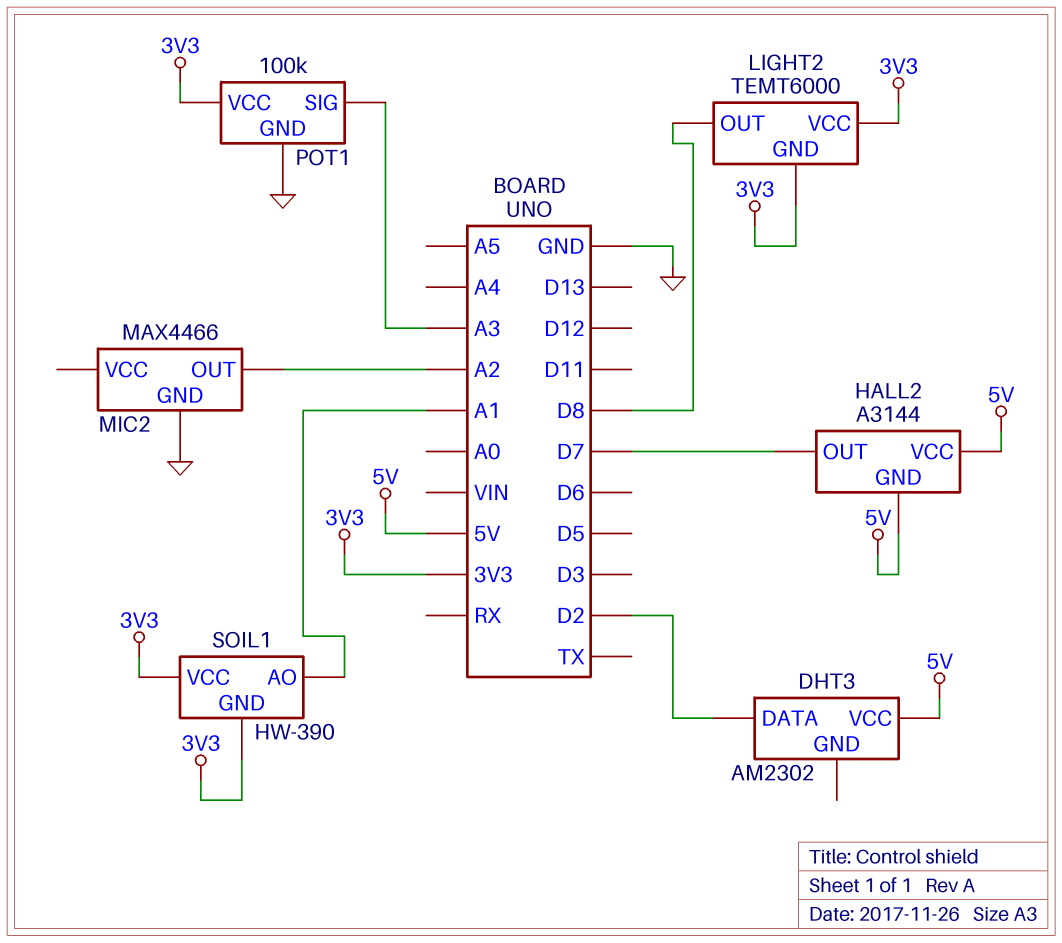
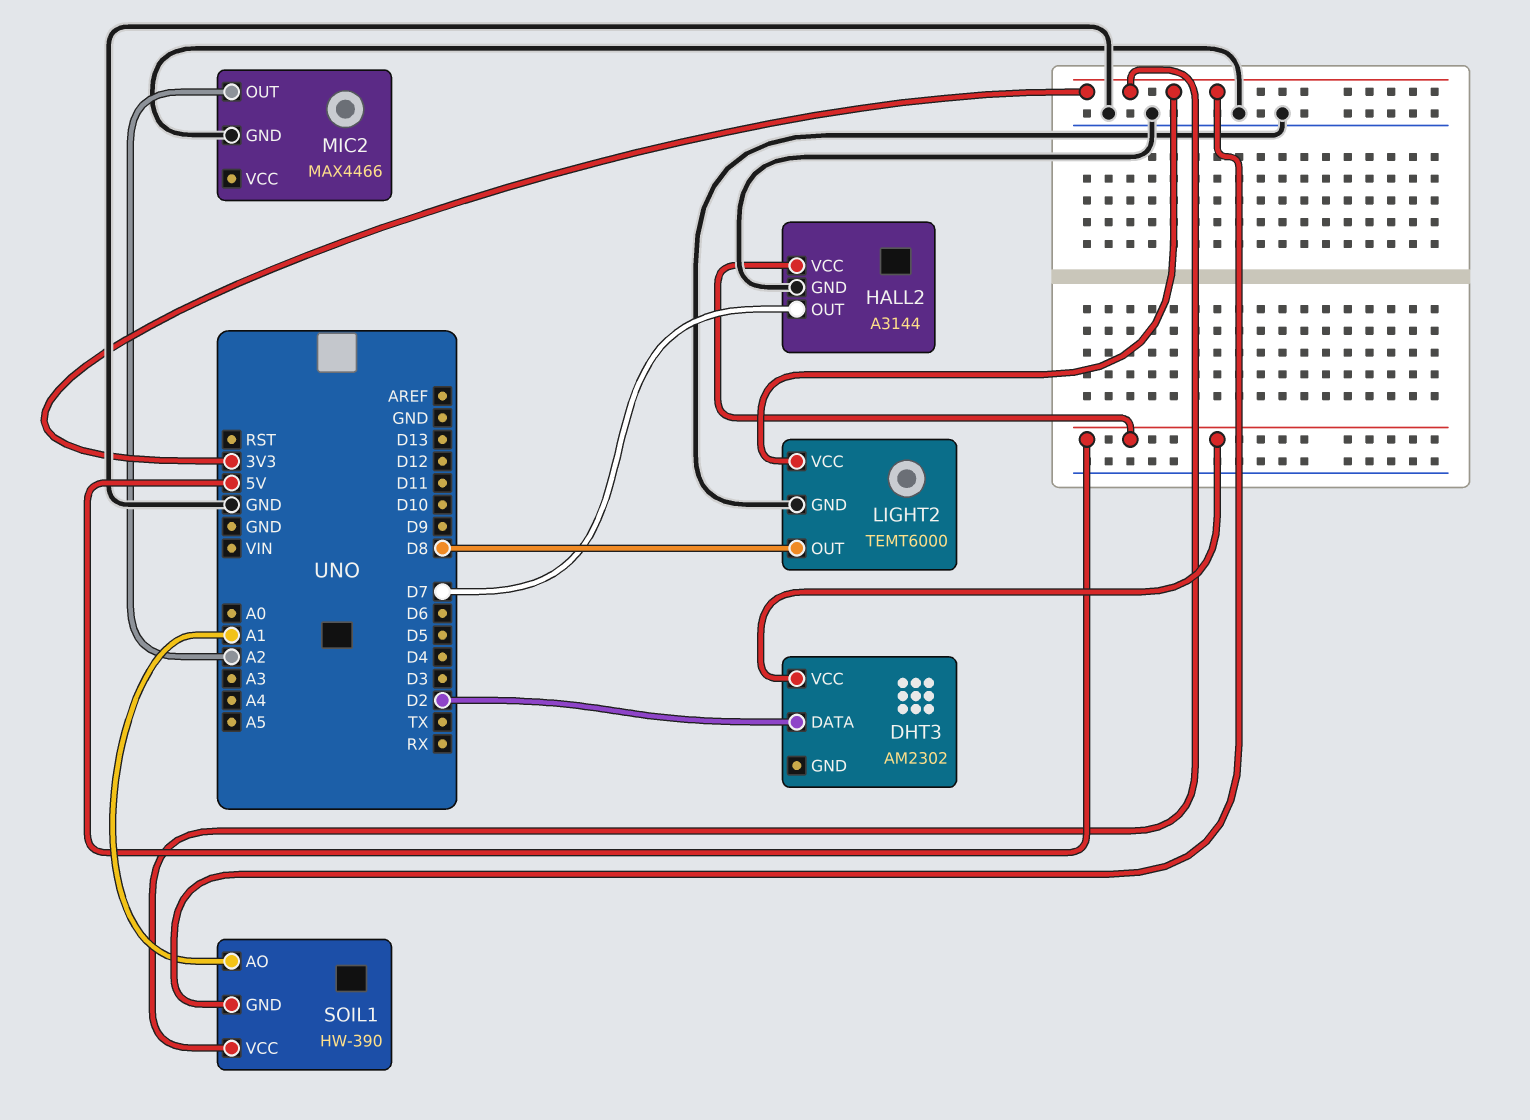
HALL2 pin GND: 5V -> GND
LIGHT2 pin GND: 3V3 -> GND
POT1: 100k -> none
POT1 pin GND: GND -> none
POT1 pin SIG: A3 -> none
POT1 pin VCC: 3V3 -> none

